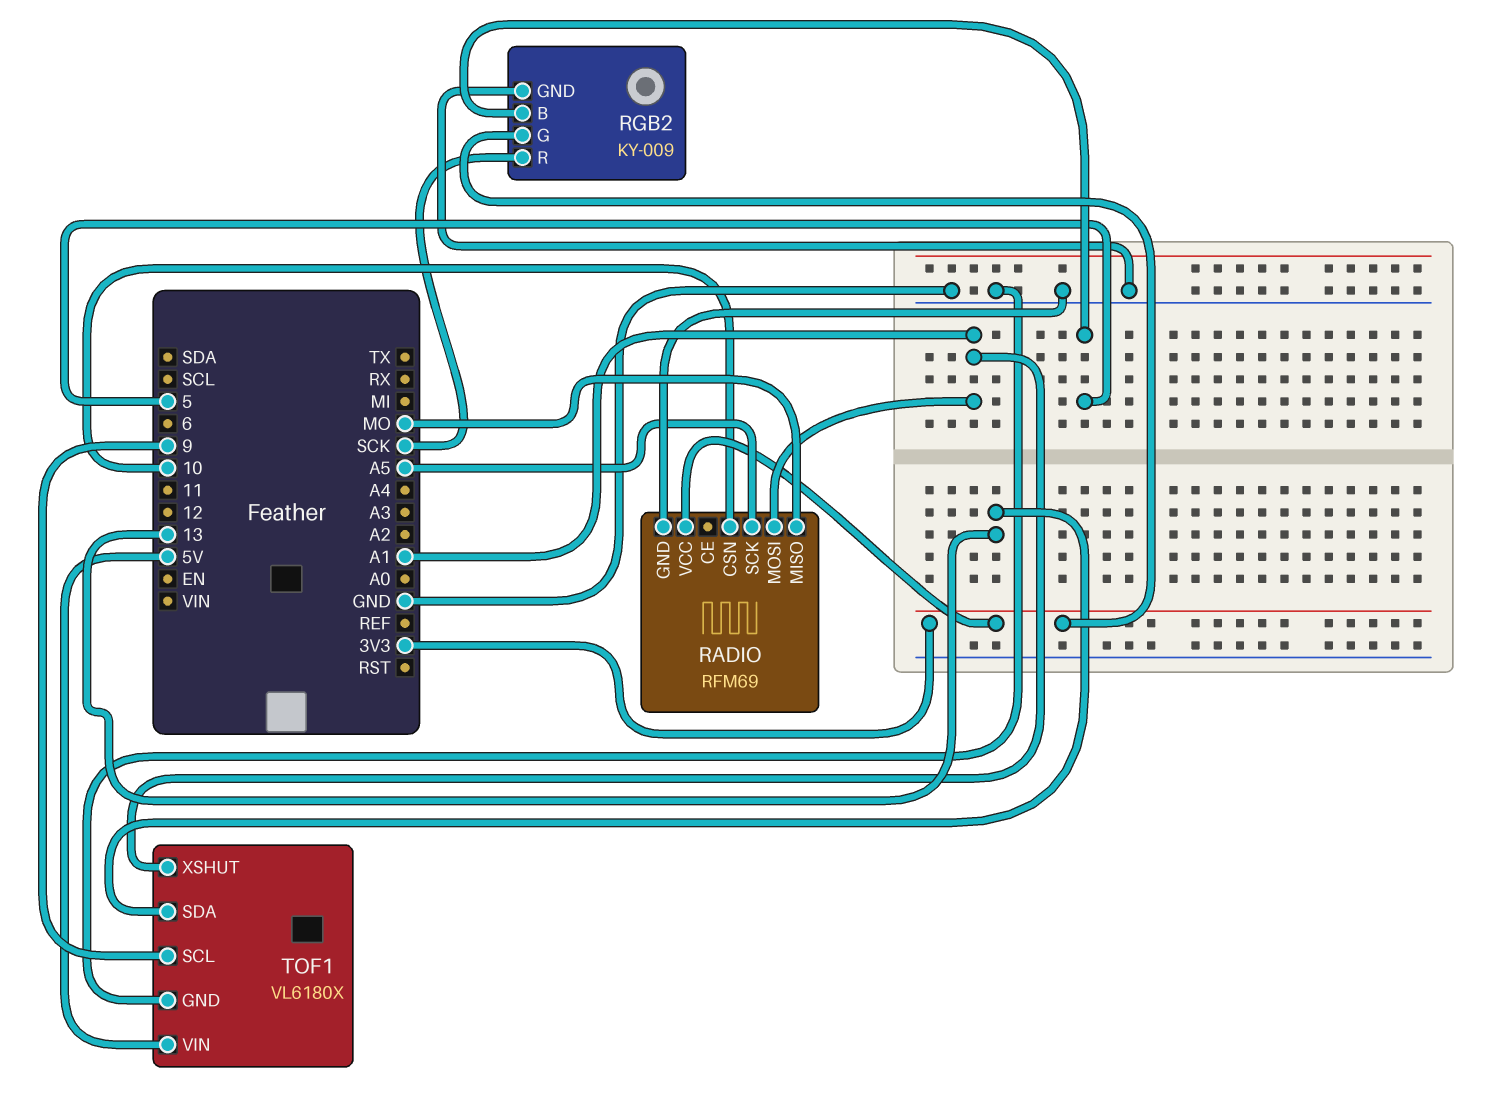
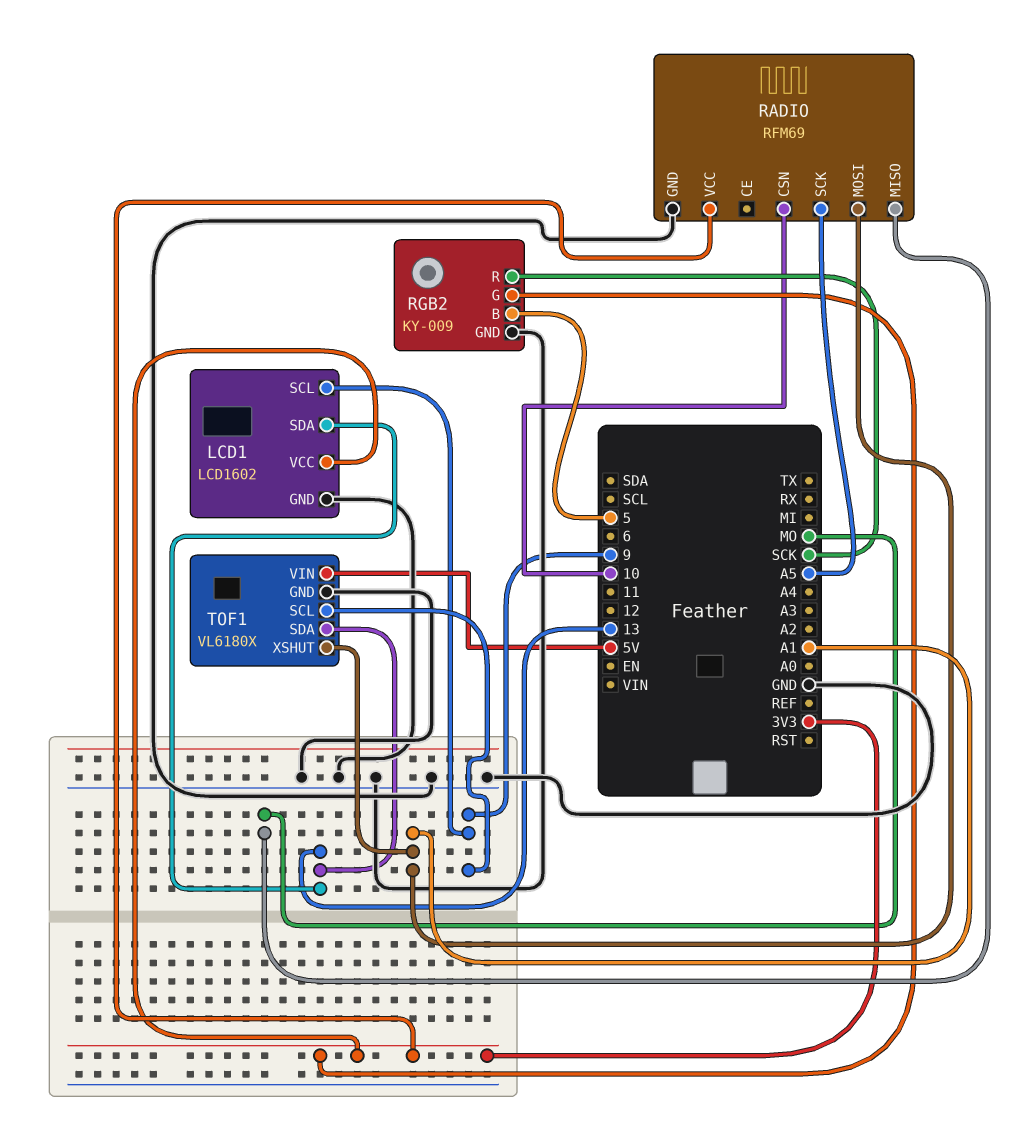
LCD1: none -> LCD1602
LCD1 pin GND: none -> GND
LCD1 pin SCL: none -> 9
LCD1 pin SDA: none -> 13
LCD1 pin VCC: none -> 3V3

